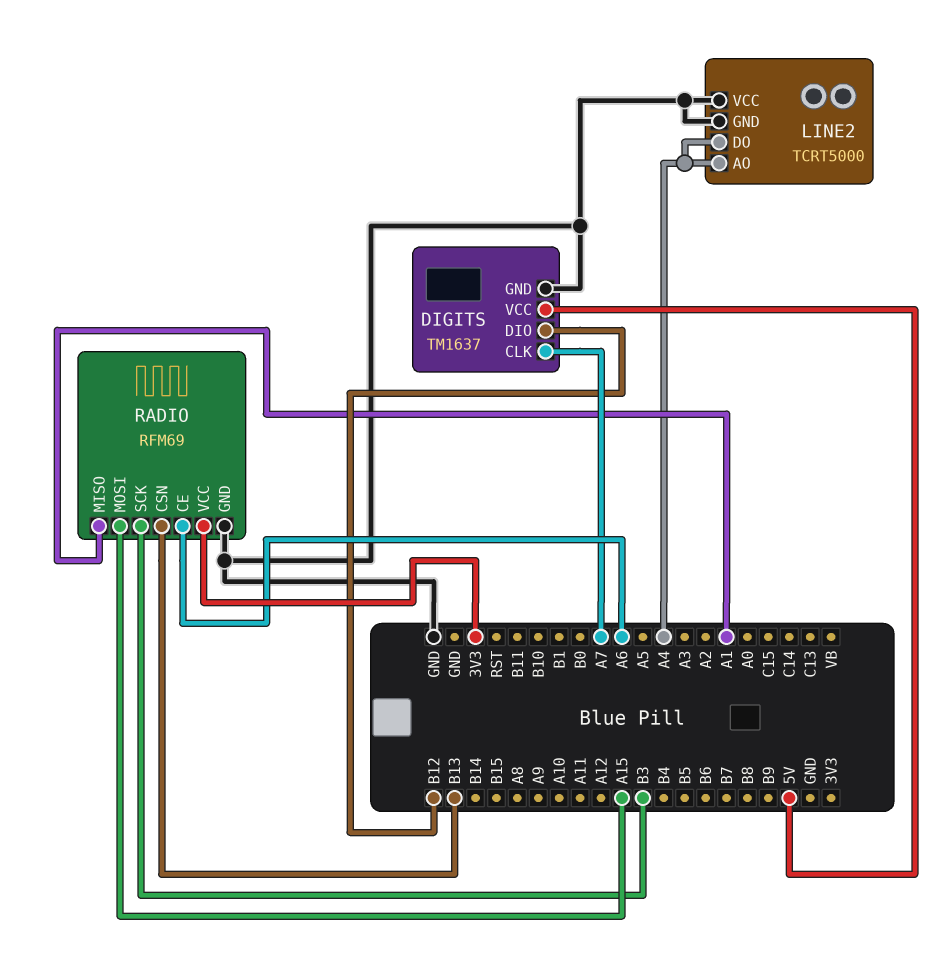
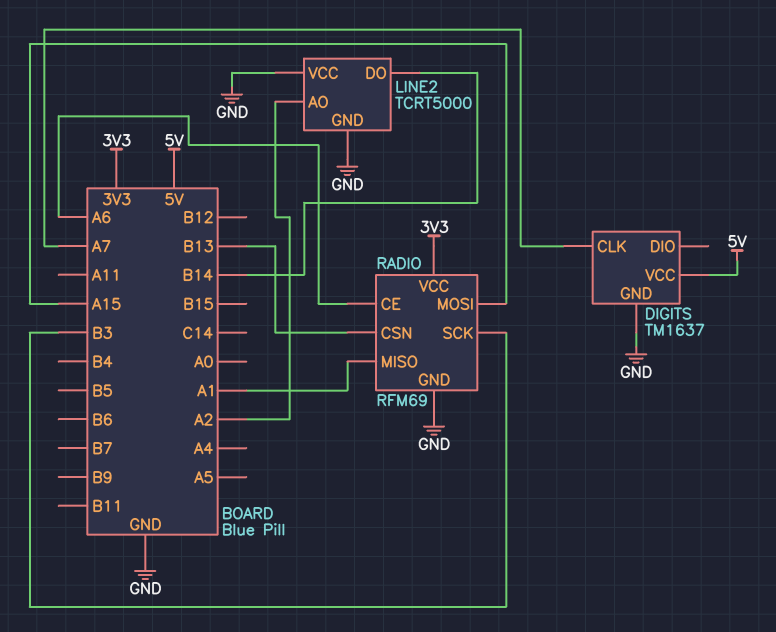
DIGITS pin DIO: B12 -> none
LINE2 pin AO: A4 -> A2
LINE2 pin DO: A4 -> B14

